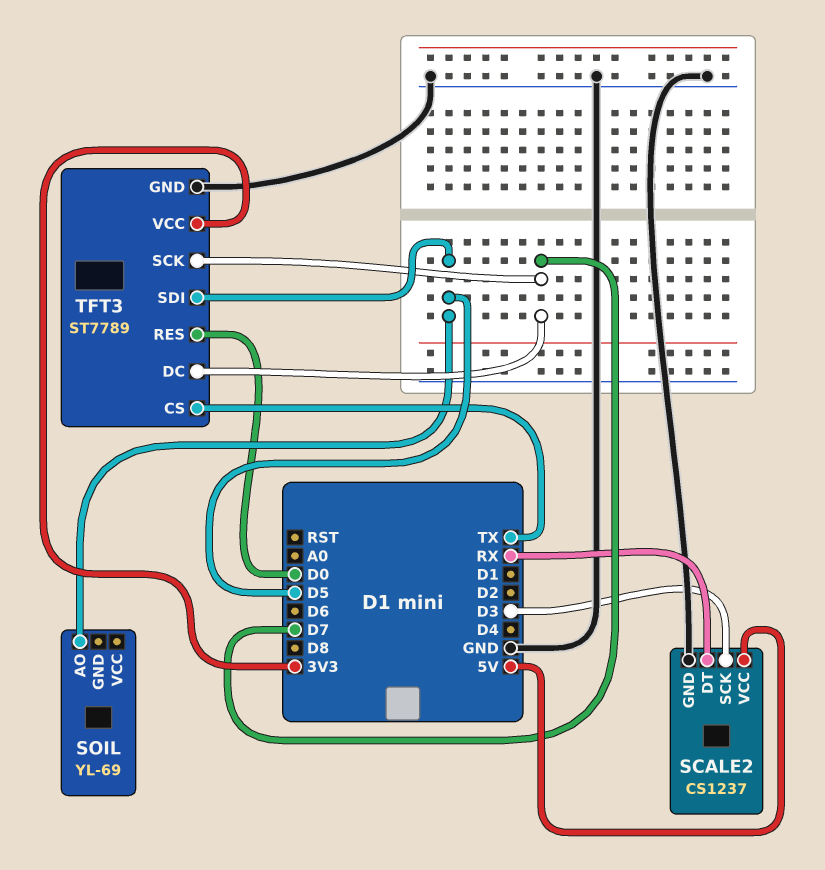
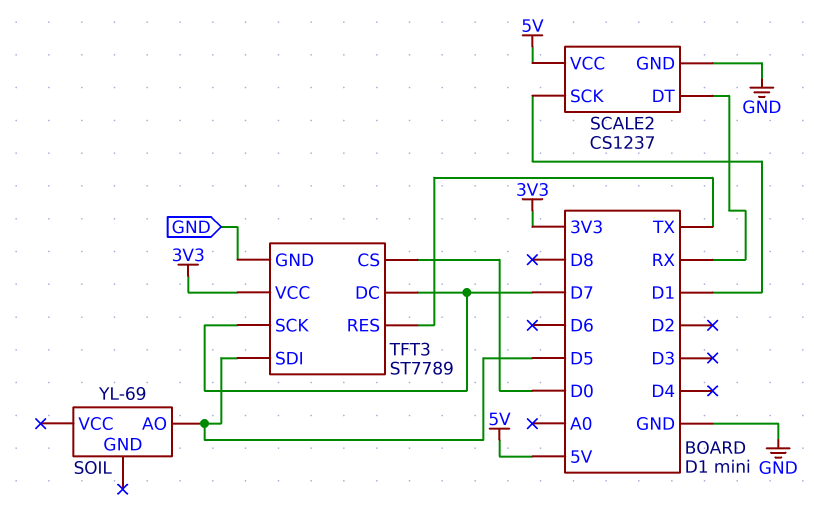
SCALE2 pin SCK: D3 -> D1
TFT3 pin CS: TX -> D0
TFT3 pin RES: D0 -> TX

